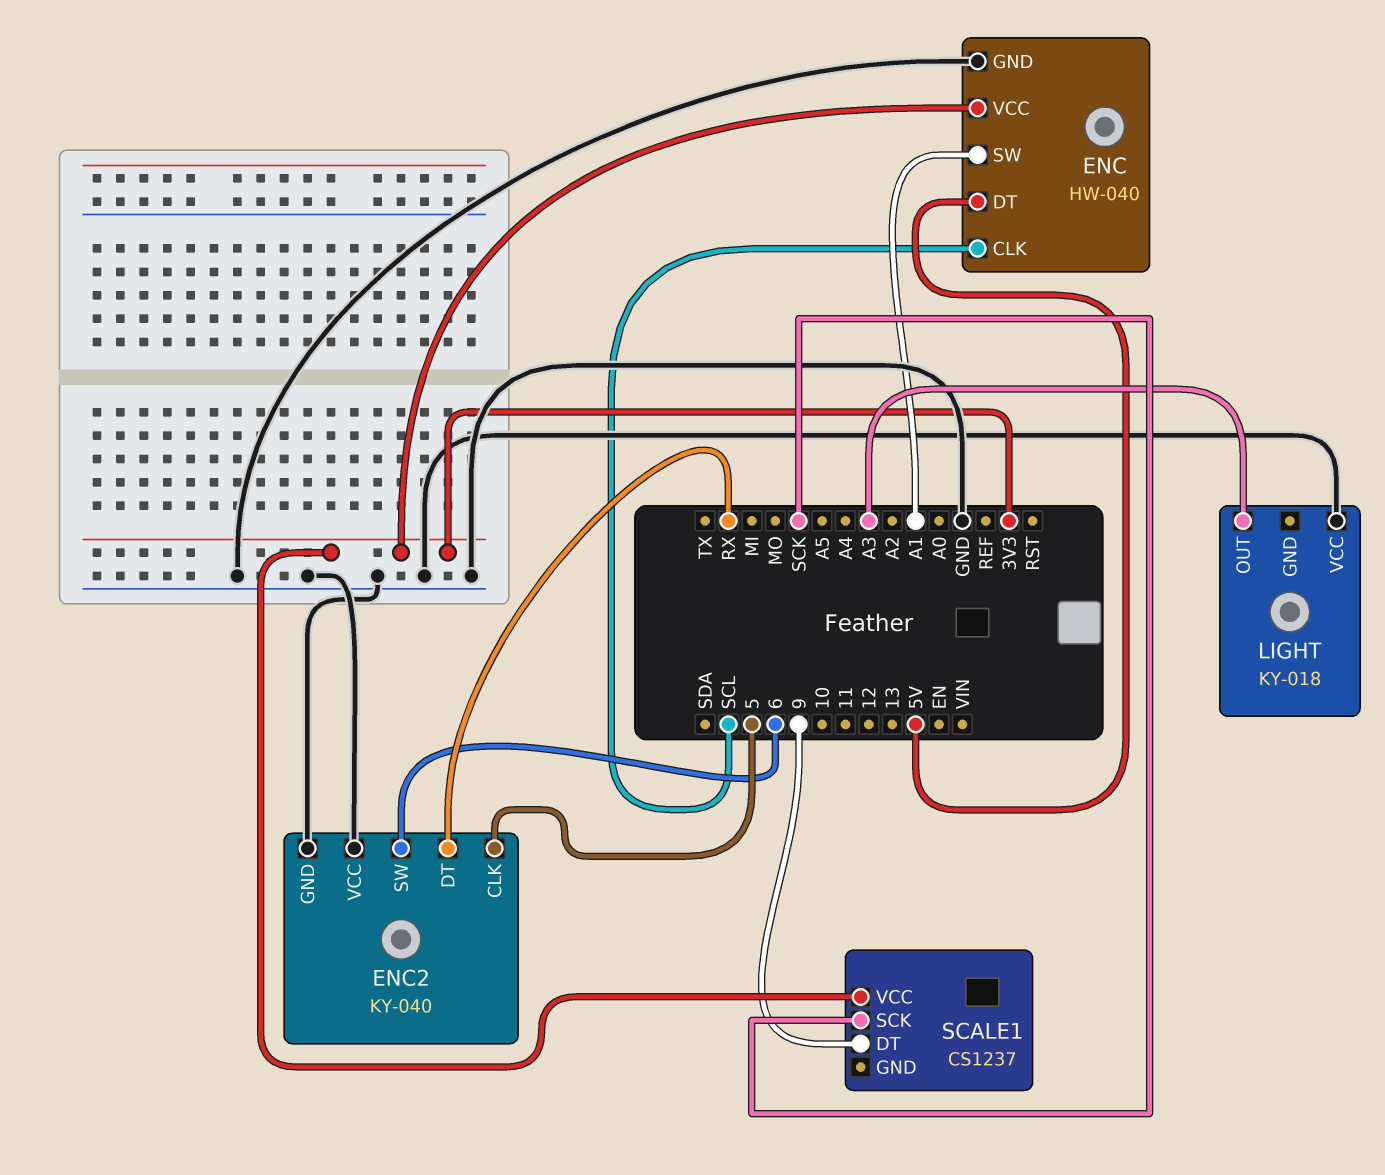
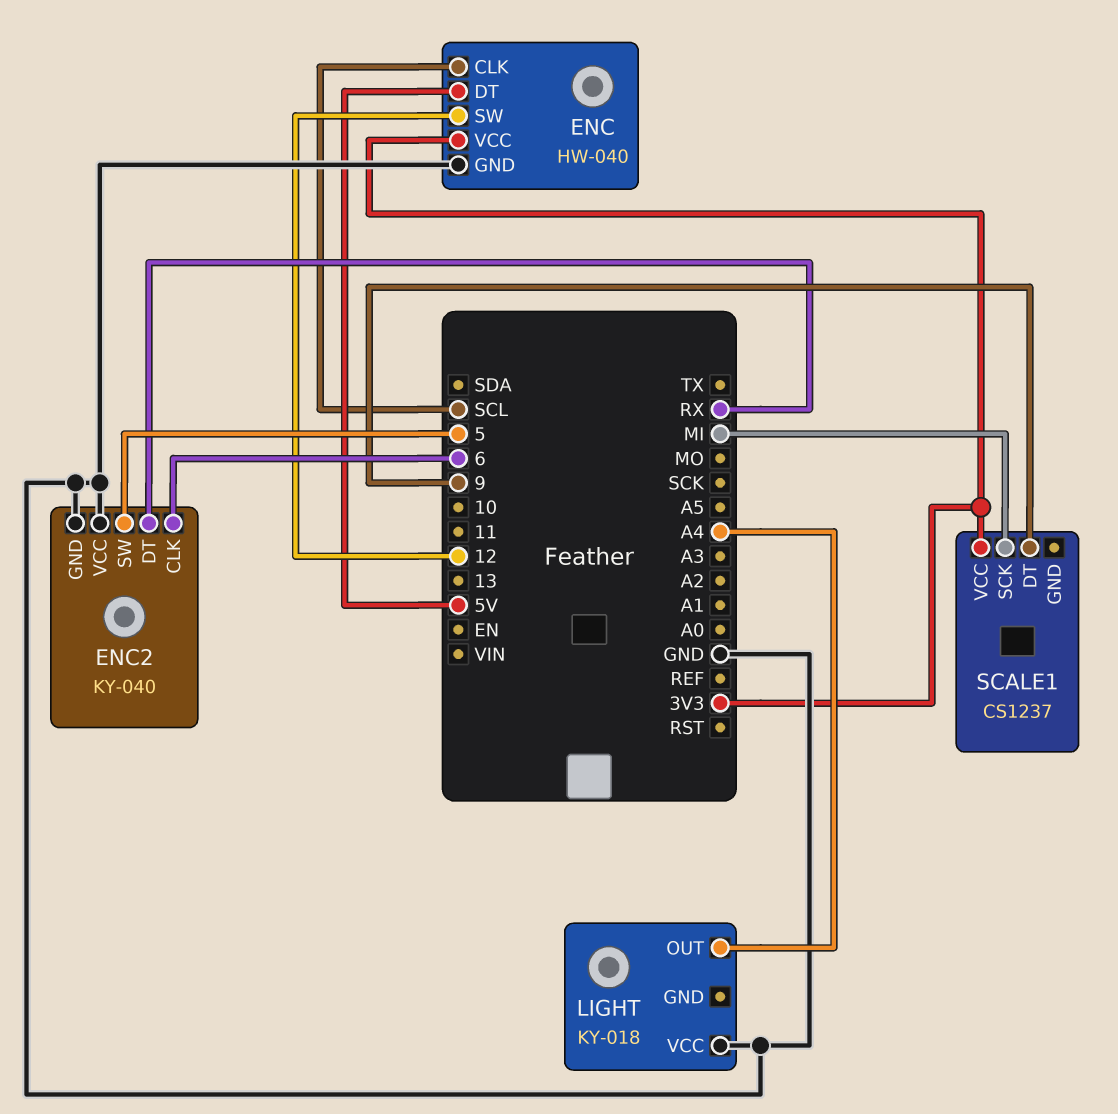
ENC pin SW: A1 -> 12
ENC2 pin CLK: 5 -> 6
ENC2 pin SW: 6 -> 5
LIGHT pin OUT: A3 -> A4
SCALE1 pin SCK: SCK -> MI

